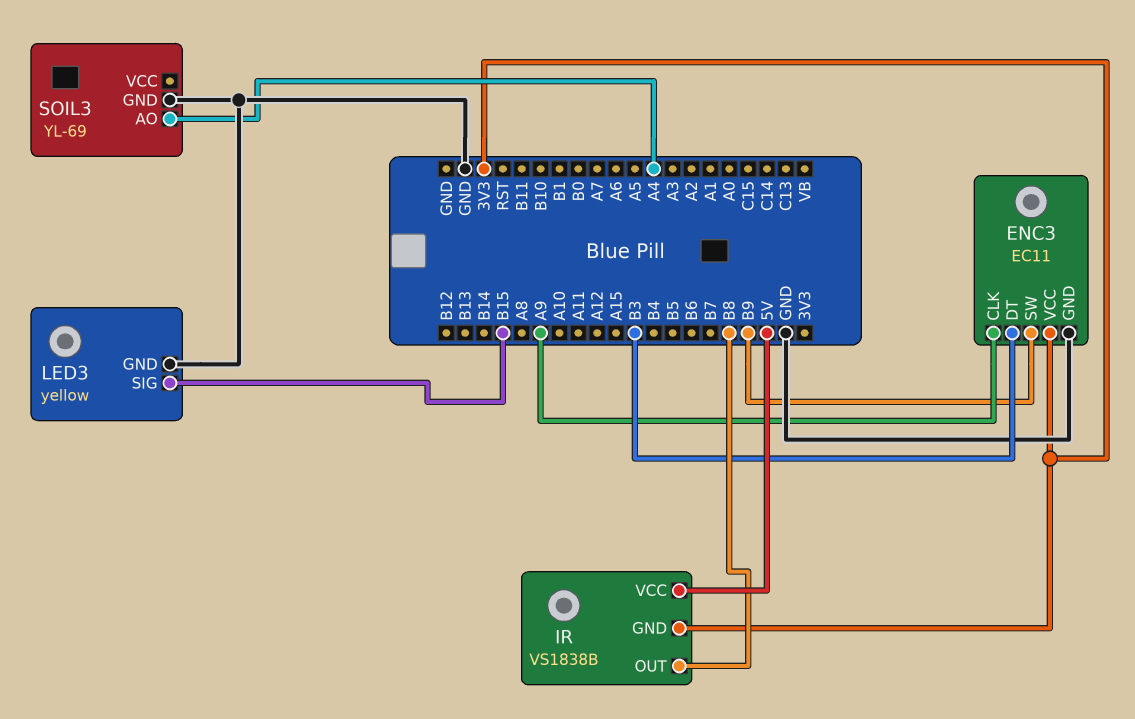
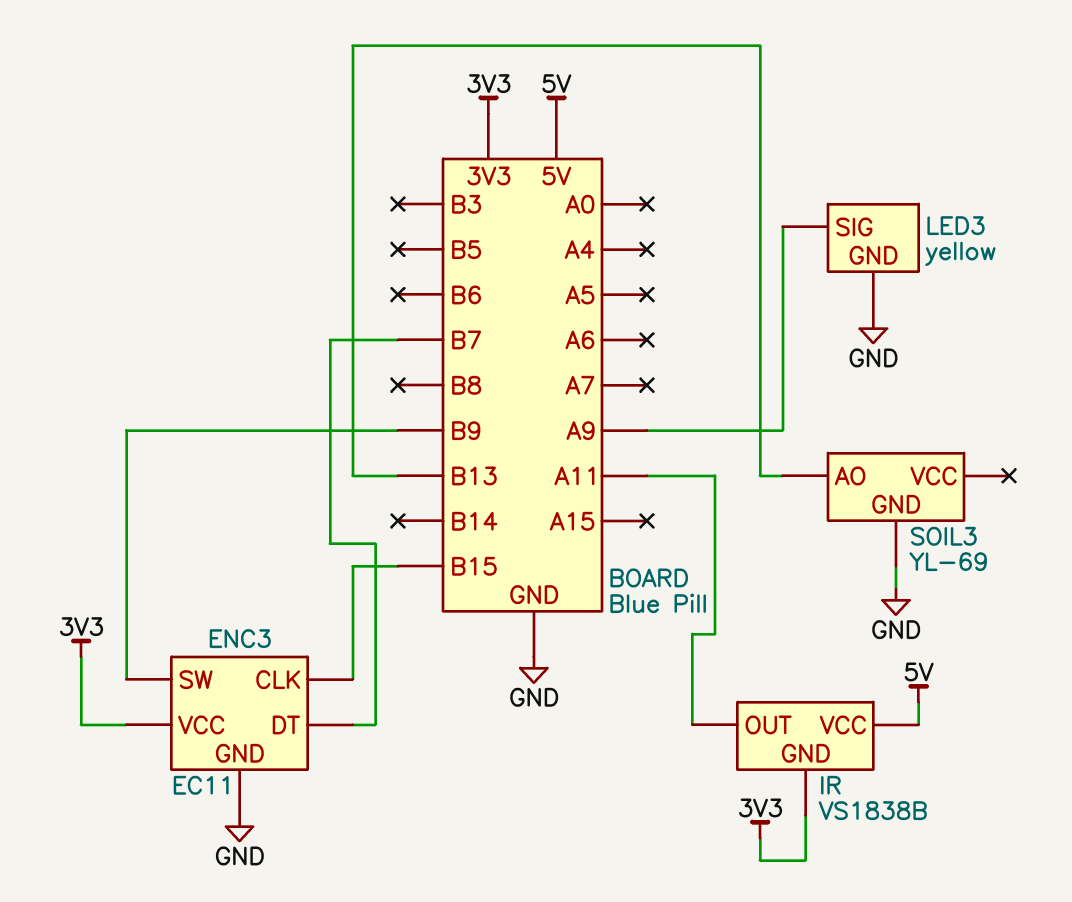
ENC3 pin CLK: A9 -> B15
ENC3 pin DT: B3 -> B7
IR pin OUT: B8 -> A11
LED3 pin SIG: B15 -> A9
SOIL3 pin AO: A4 -> B13

